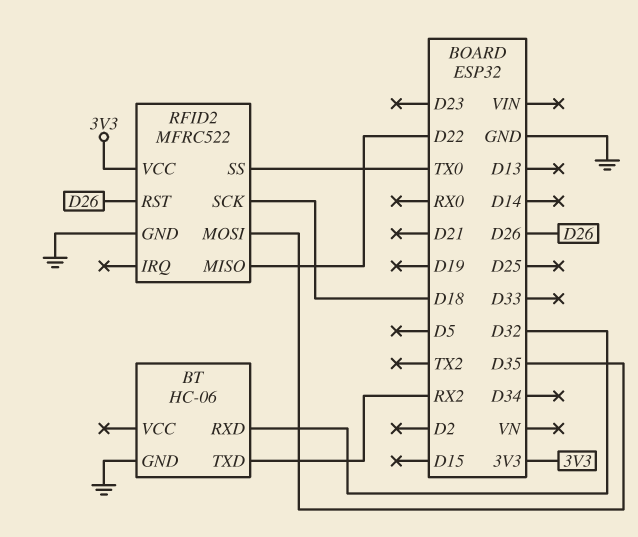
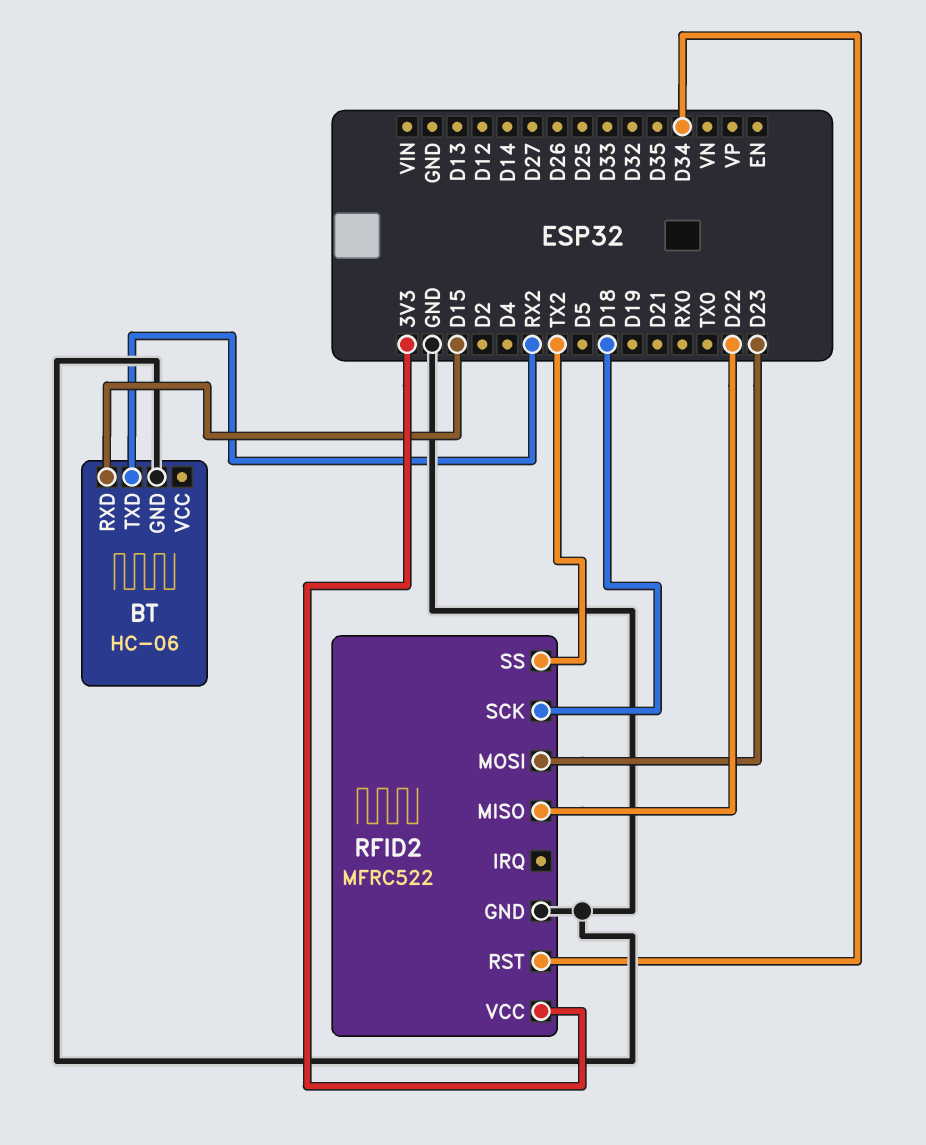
BT pin RXD: D32 -> D15
RFID2 pin MOSI: D35 -> D23
RFID2 pin RST: D26 -> D34
RFID2 pin SS: TX0 -> TX2

